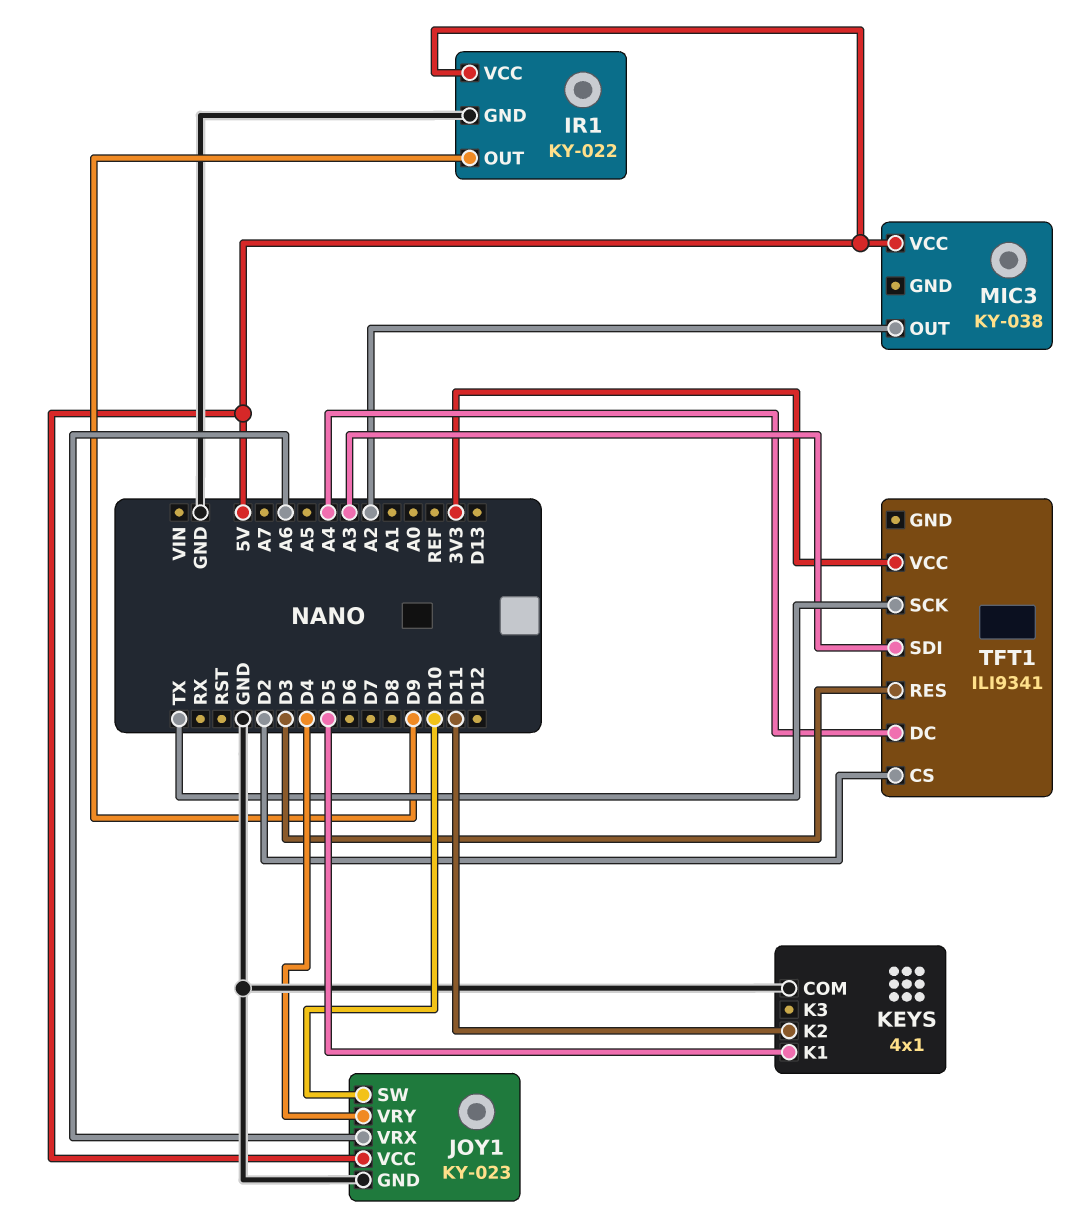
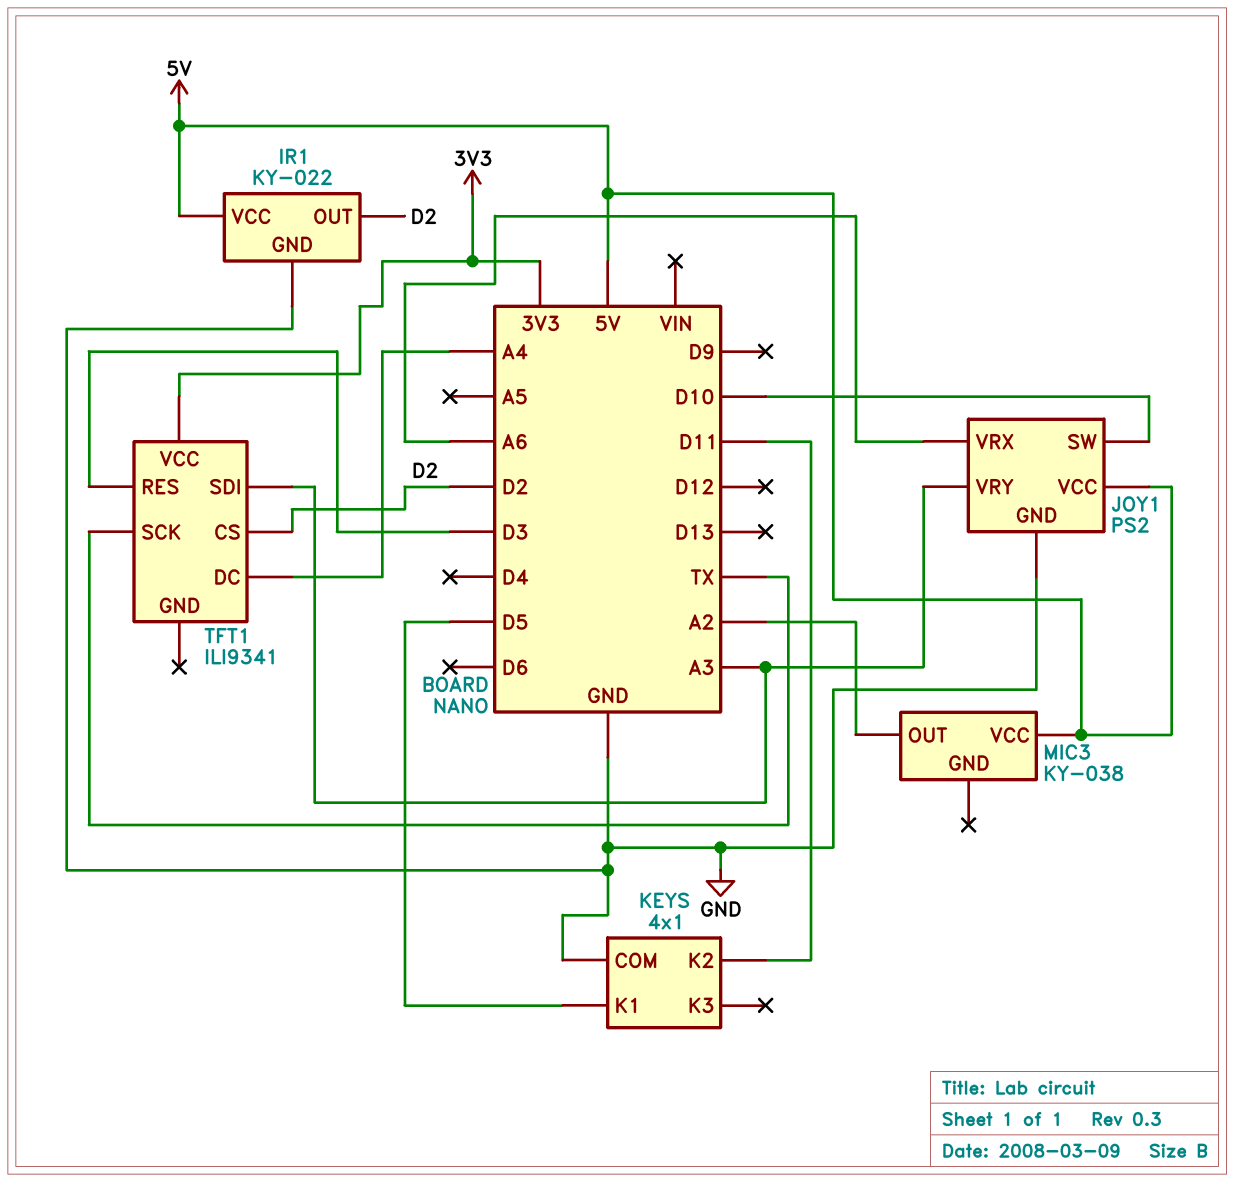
IR1 pin OUT: D9 -> D2
JOY1: KY-023 -> PS2
JOY1 pin VRY: D4 -> A3

